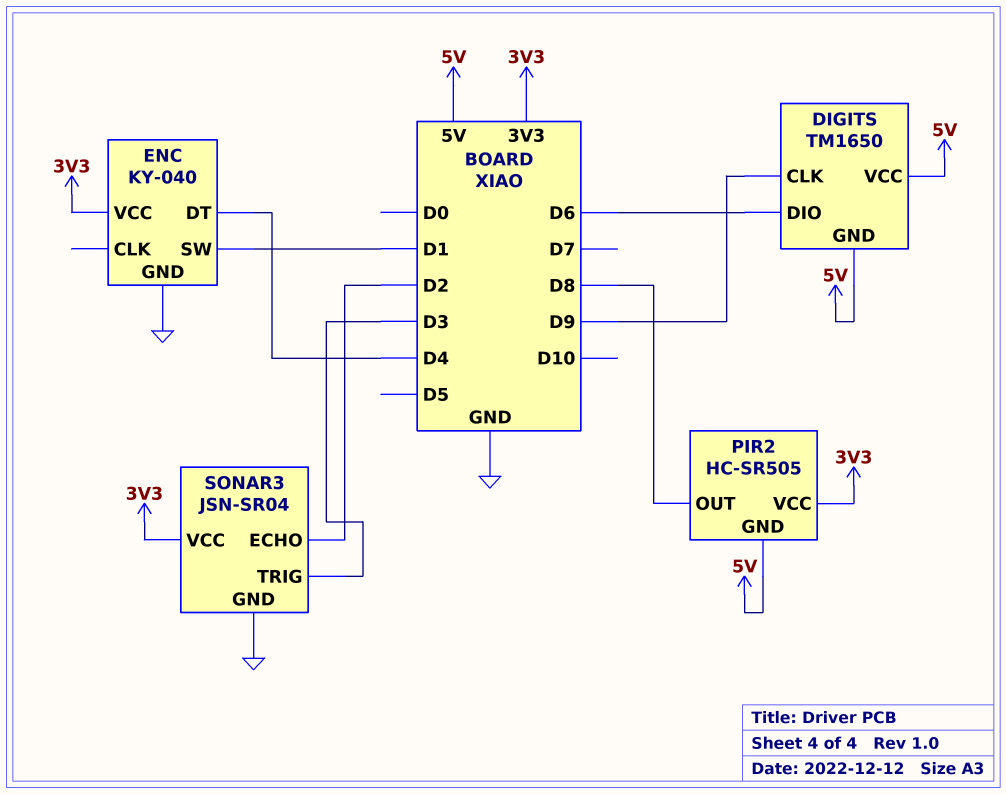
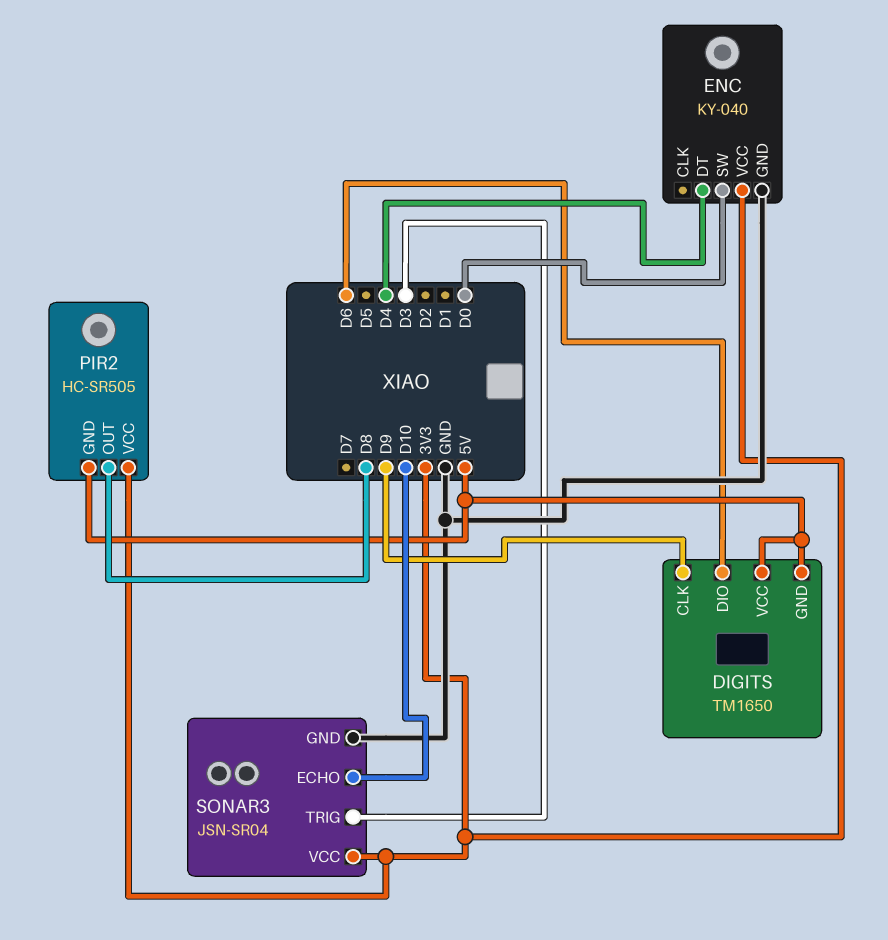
ENC pin SW: D1 -> D0
SONAR3 pin ECHO: D2 -> D10

